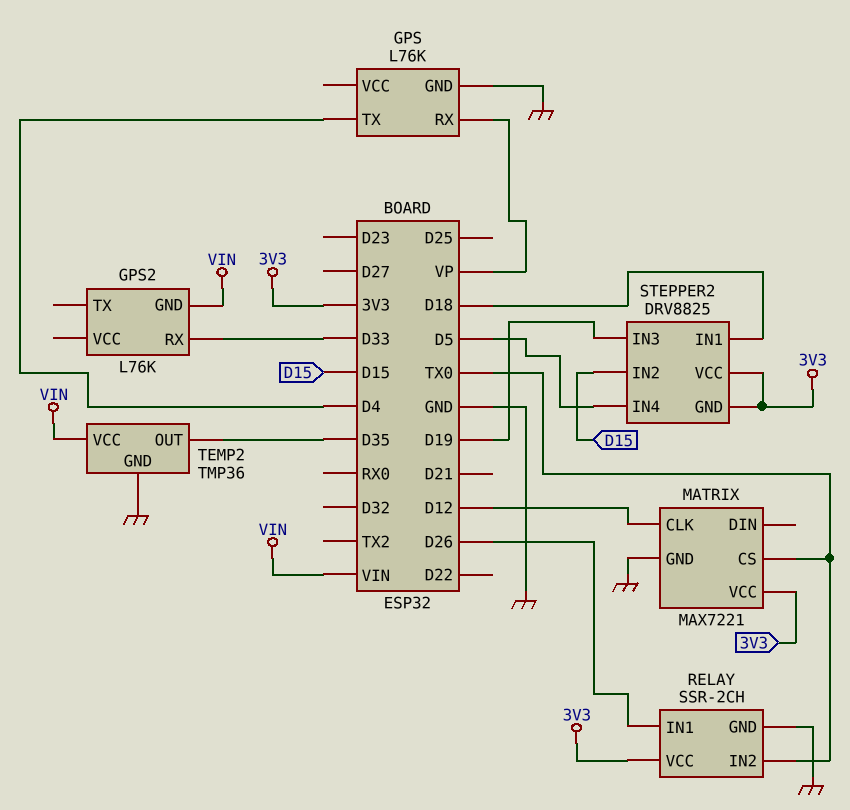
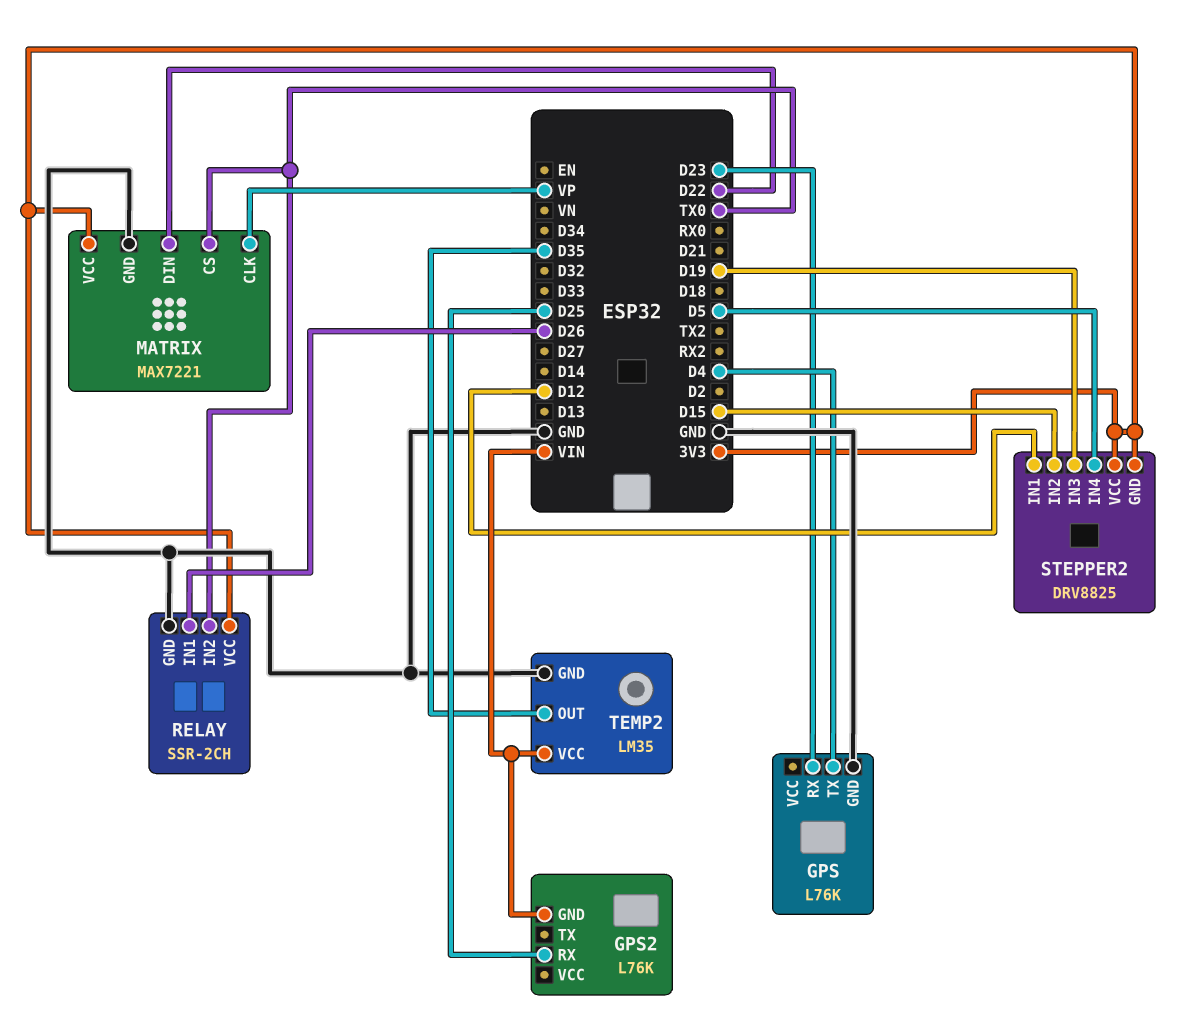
GPS pin RX: VP -> D23
GPS2 pin RX: D33 -> D25
MATRIX pin CLK: D12 -> VP
MATRIX pin DIN: none -> D22
STEPPER2 pin IN1: D18 -> D12
TEMP2: TMP36 -> LM35

